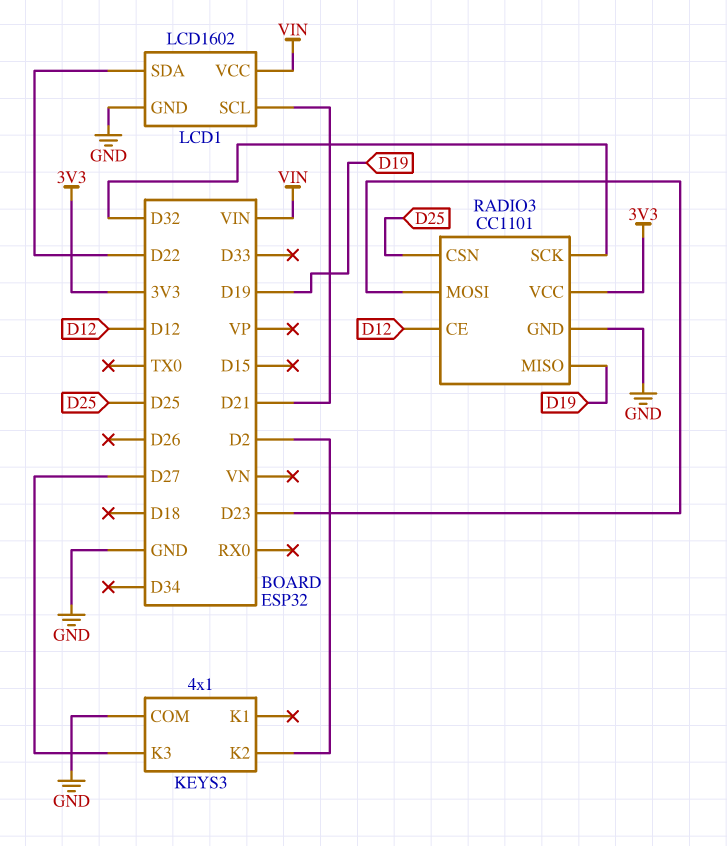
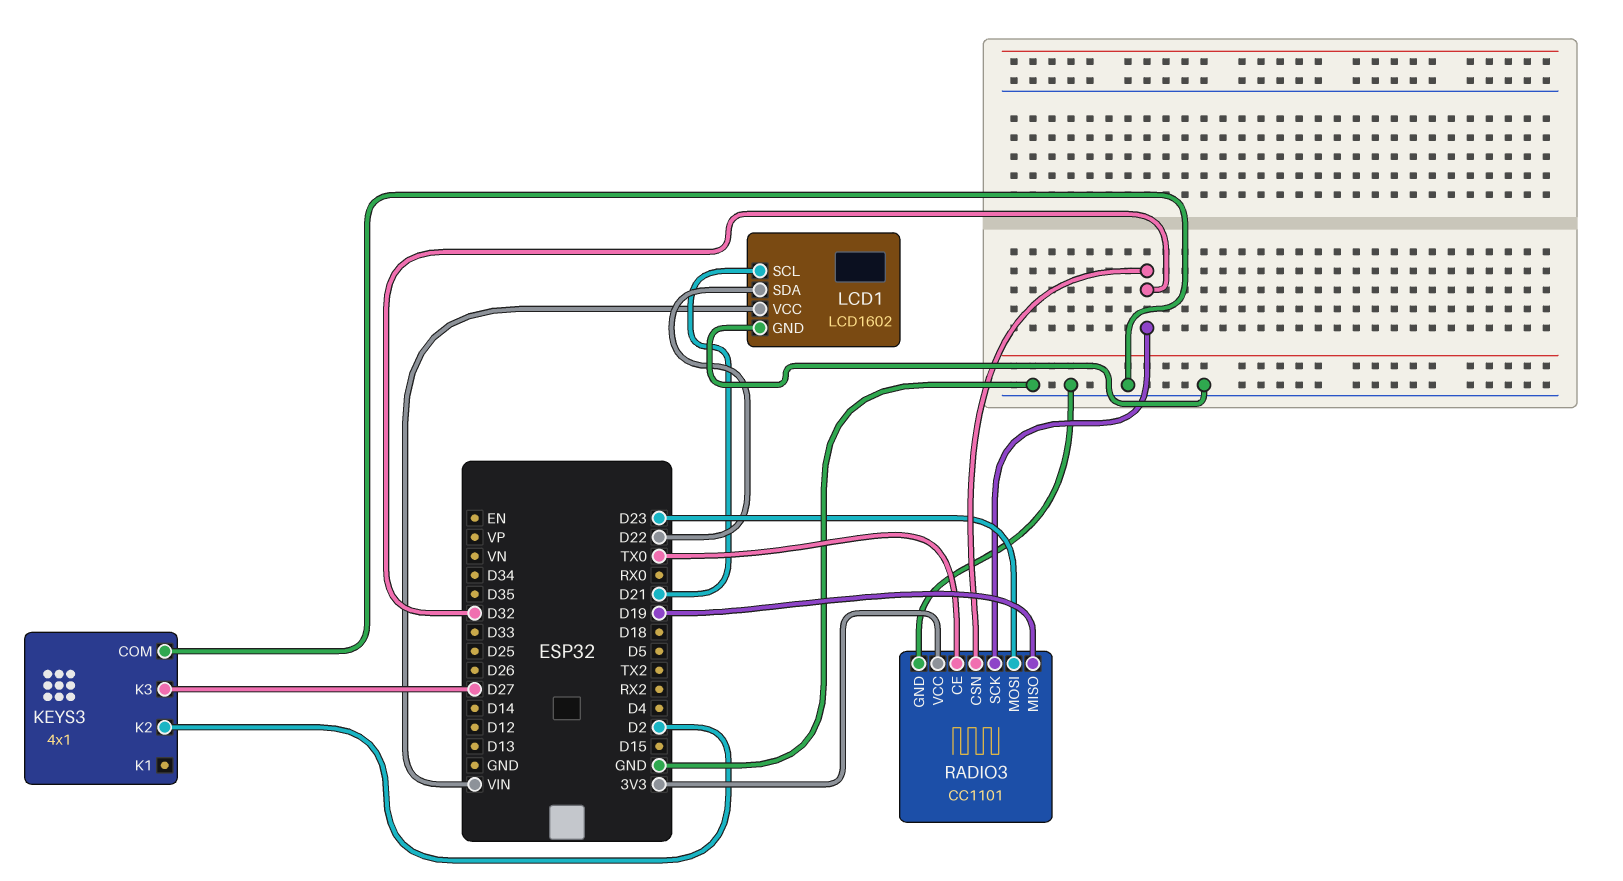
RADIO3 pin CE: D12 -> TX0
RADIO3 pin CSN: D25 -> D32

